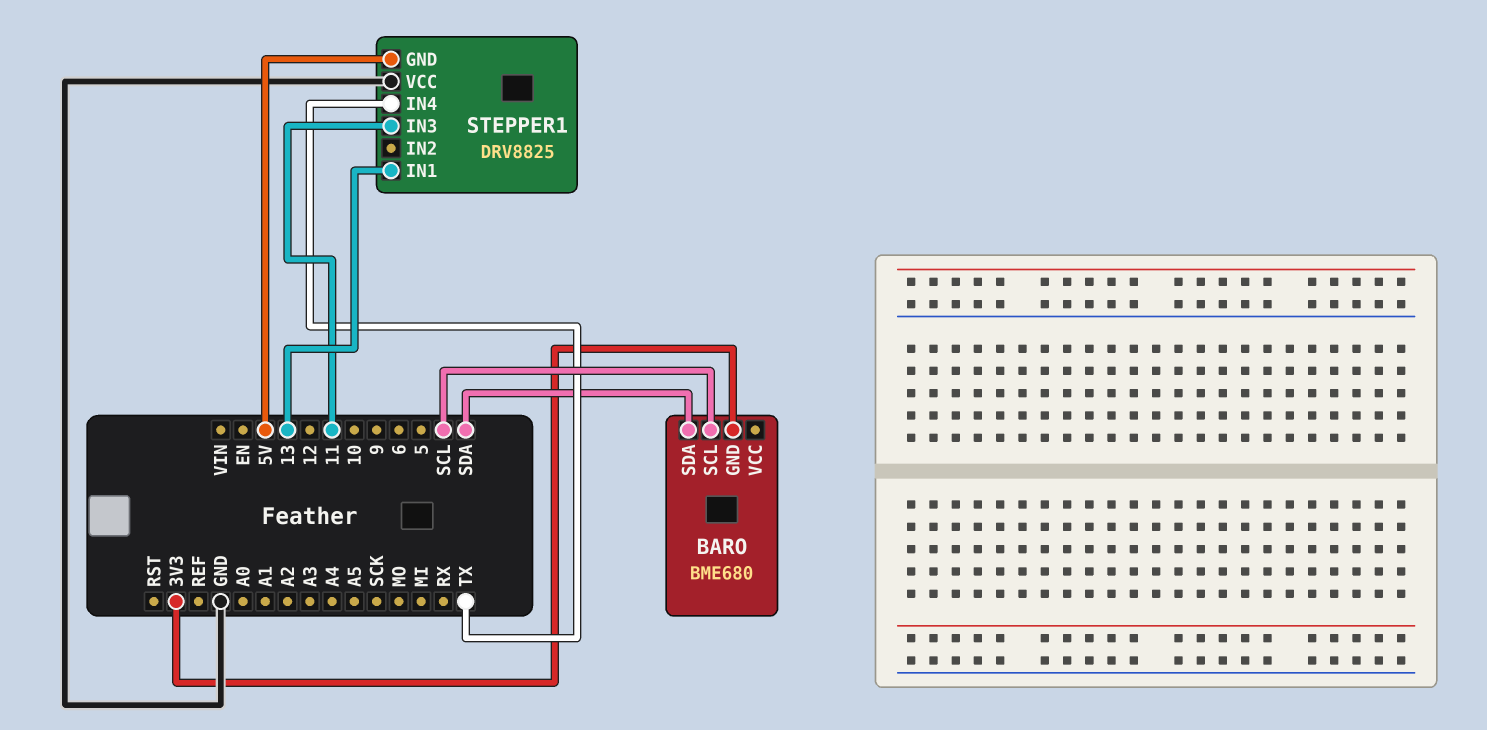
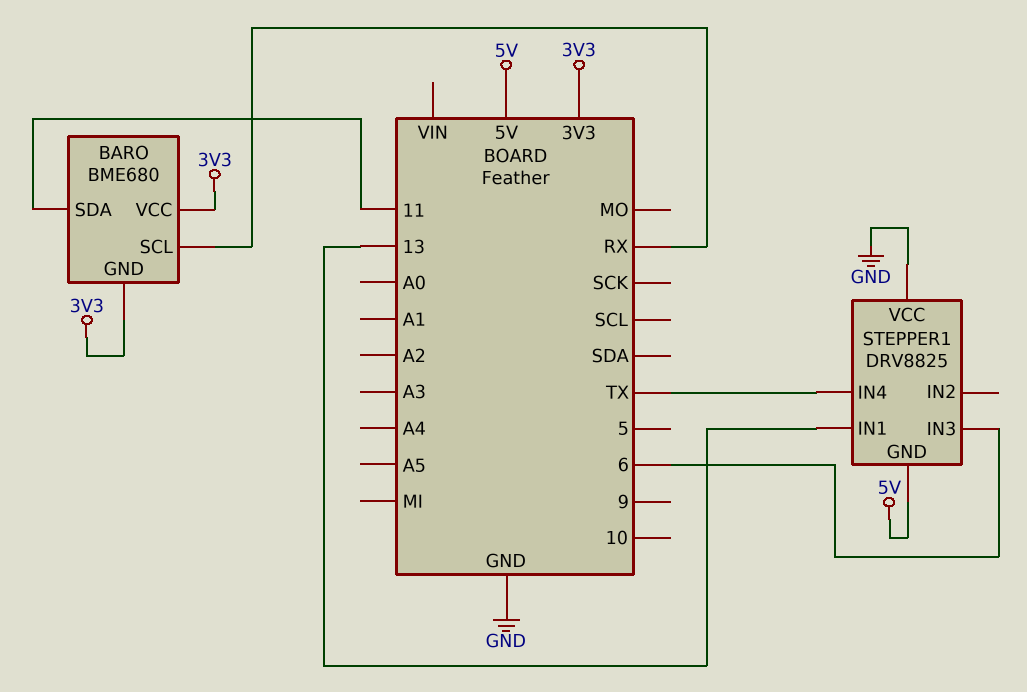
BARO pin SCL: SCL -> RX
BARO pin SDA: SDA -> 11
BARO pin VCC: none -> 3V3
STEPPER1 pin IN3: 11 -> 6

